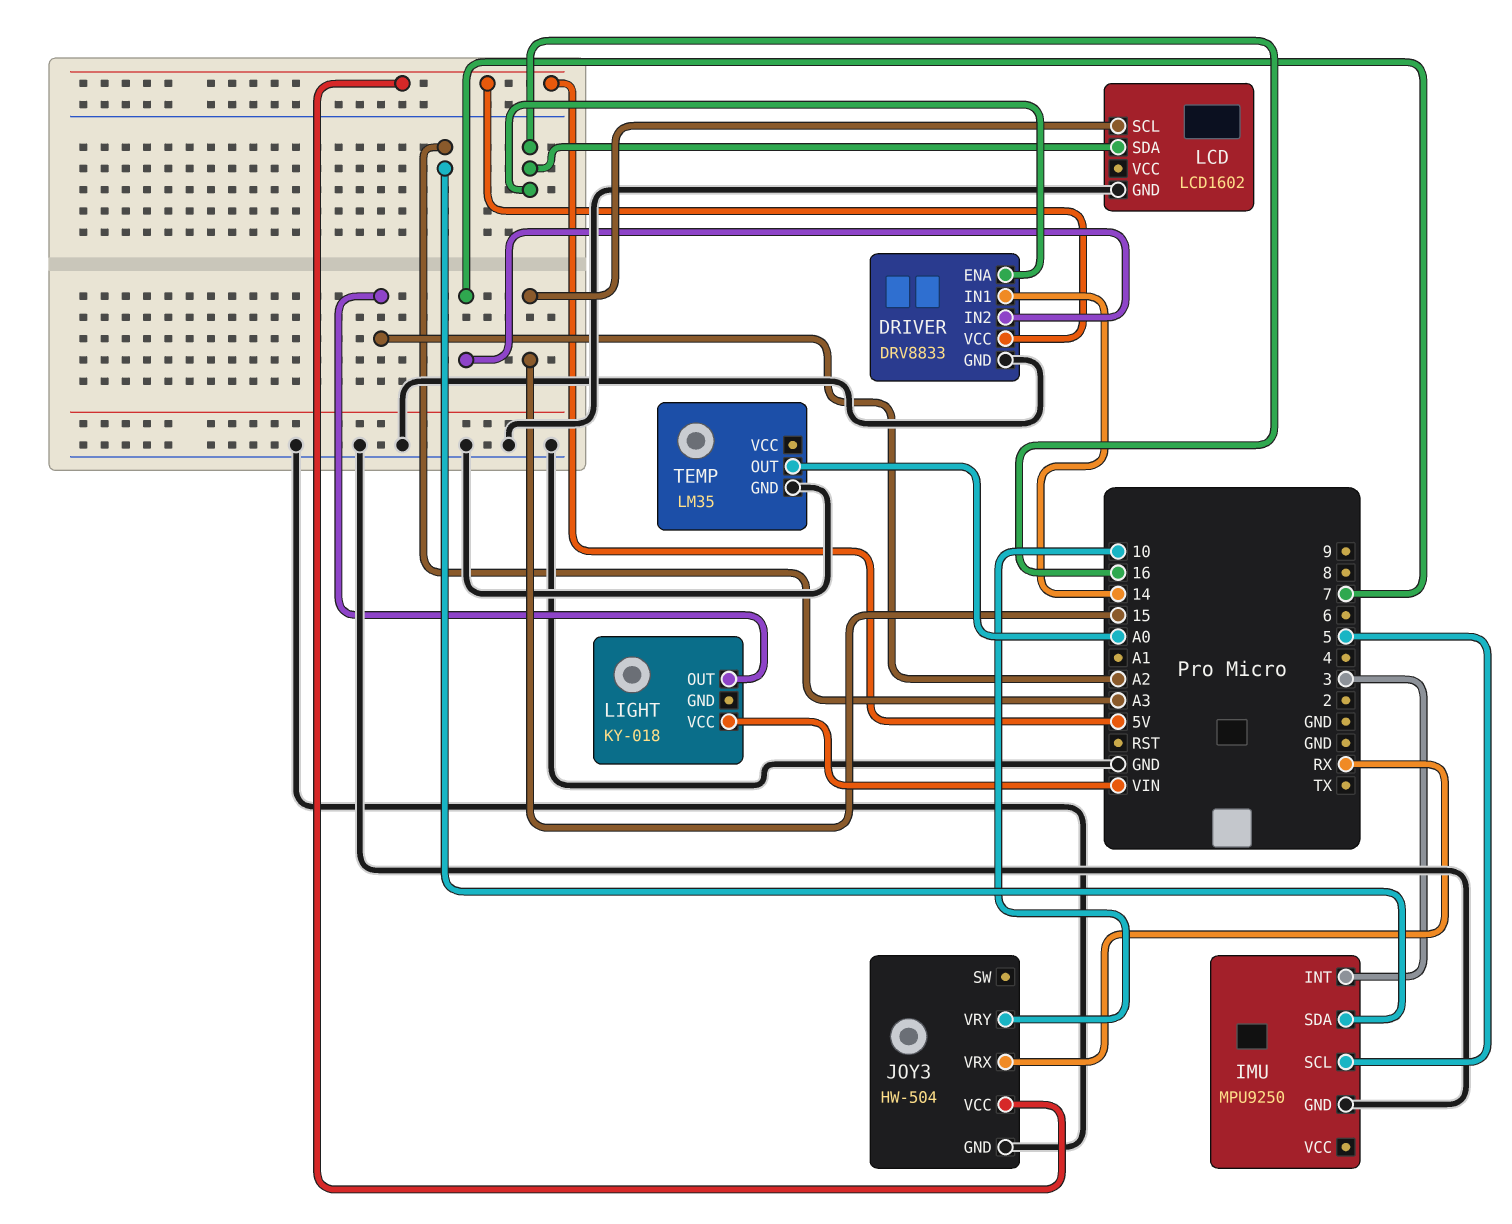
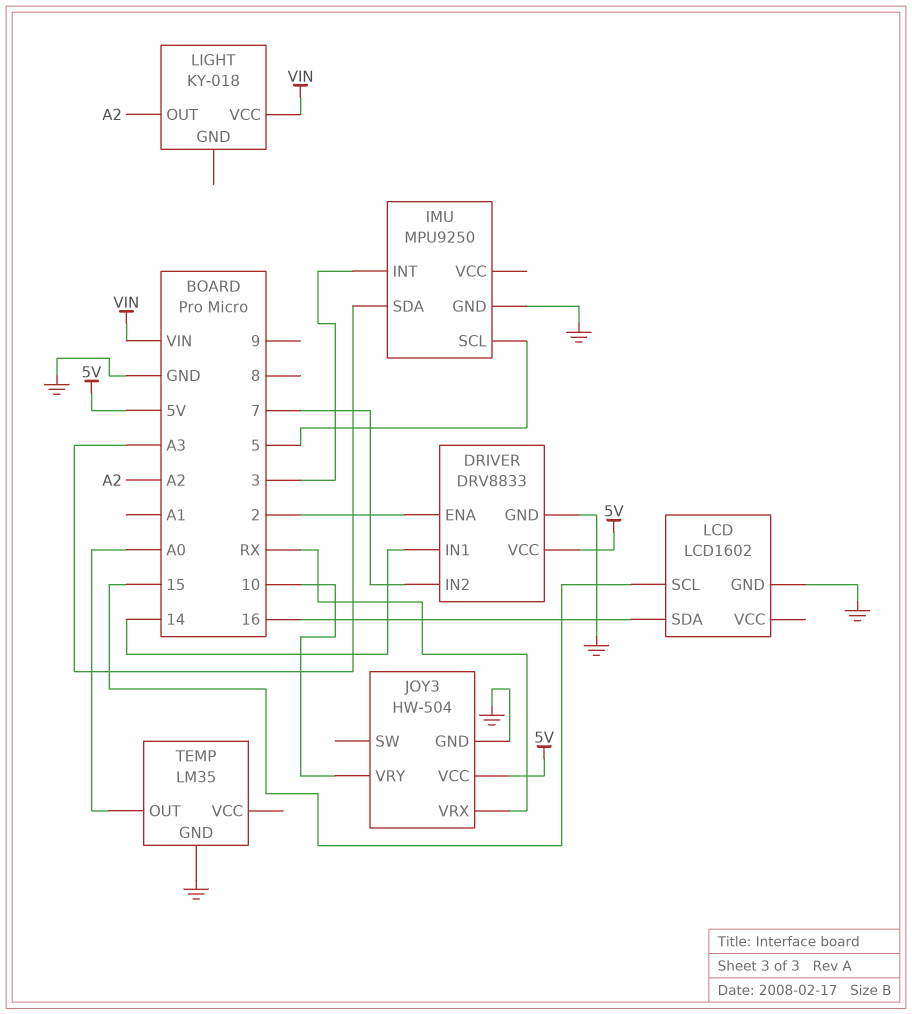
DRIVER pin ENA: 16 -> 2

